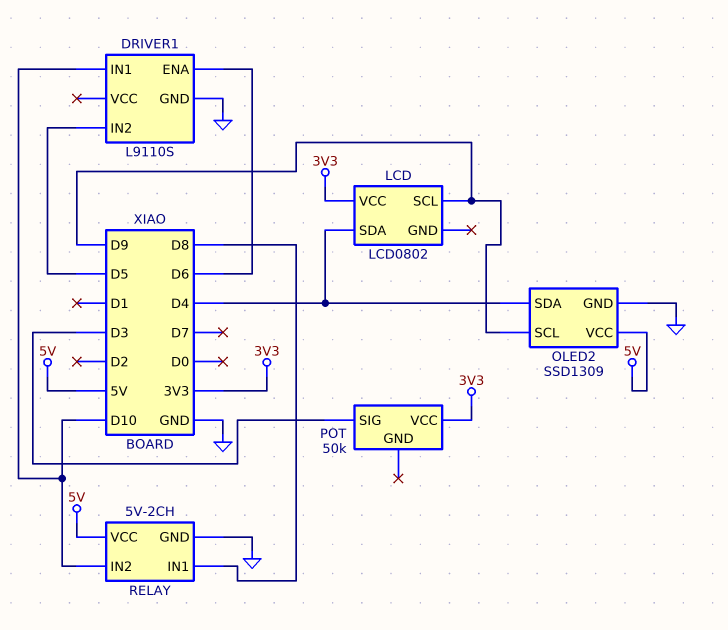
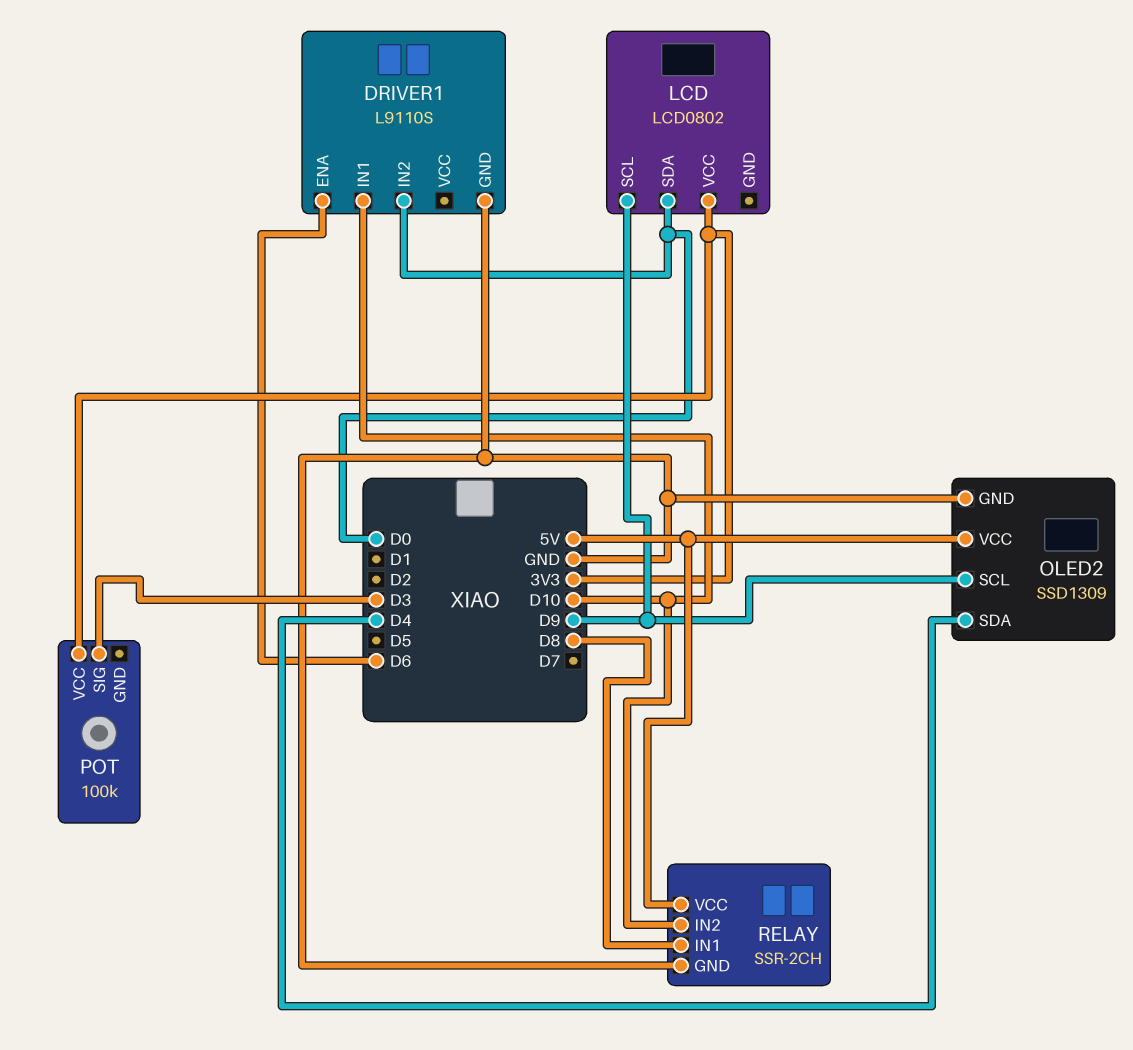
DRIVER1 pin IN2: D5 -> D0
LCD pin SDA: D4 -> D0
POT: 50k -> 100k
RELAY: 5V-2CH -> SSR-2CH

